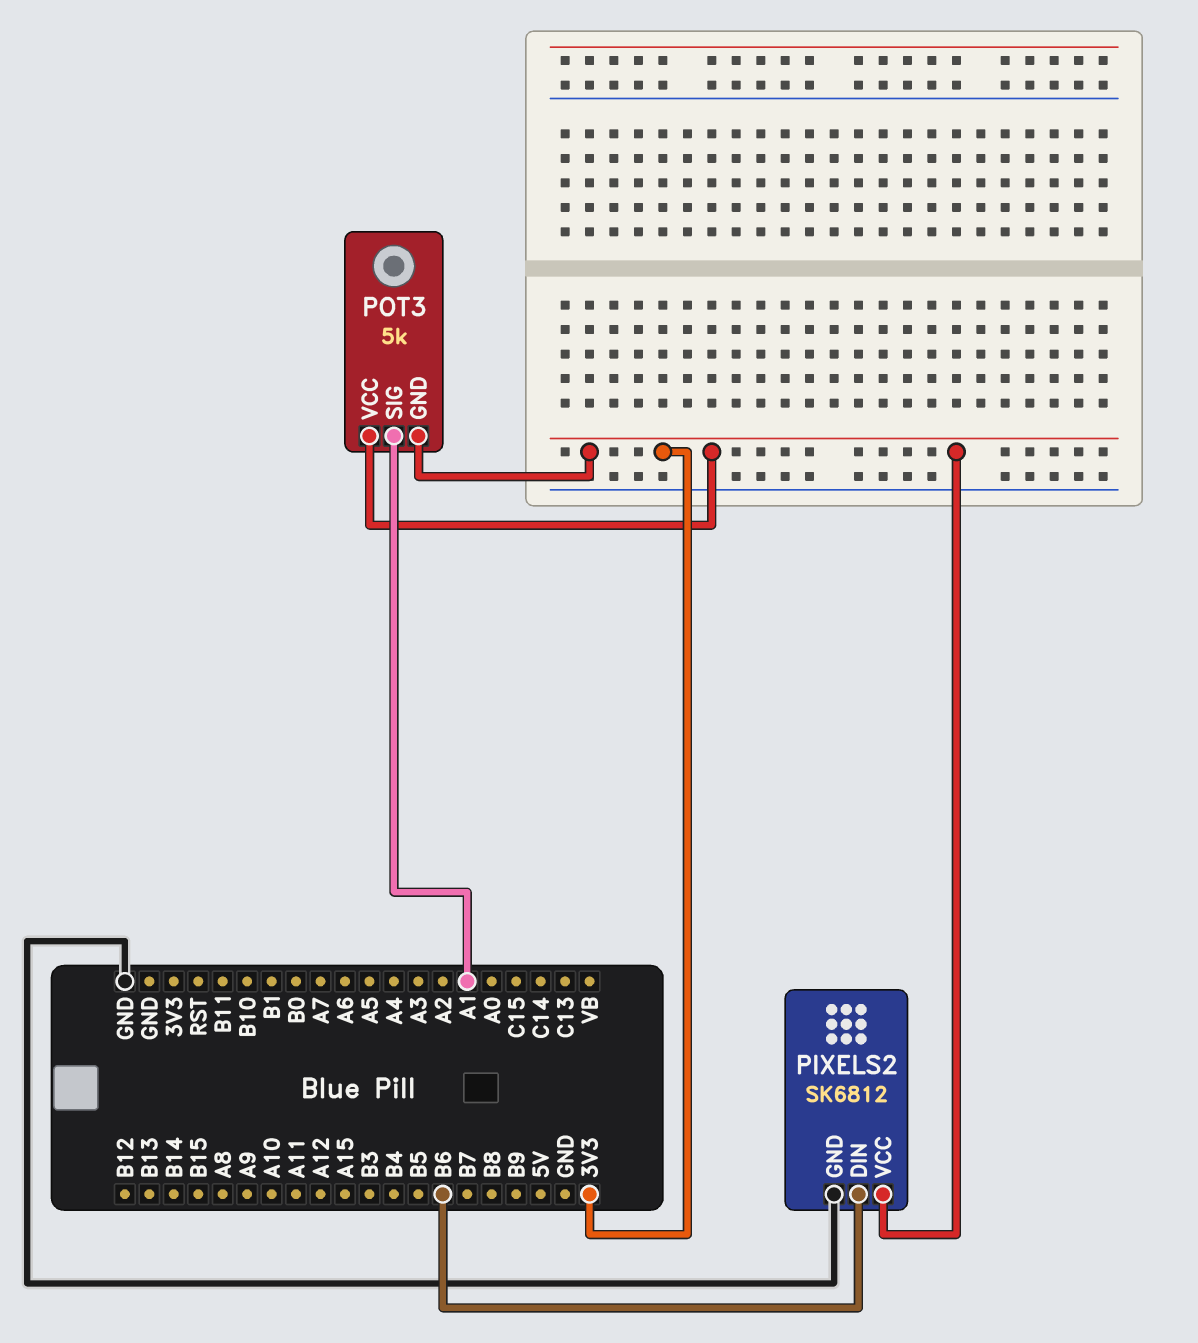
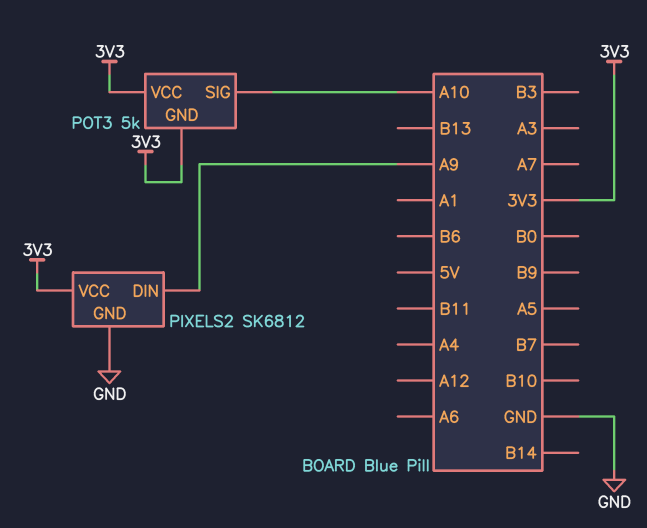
PIXELS2 pin DIN: B6 -> A9
POT3 pin SIG: A1 -> A10

